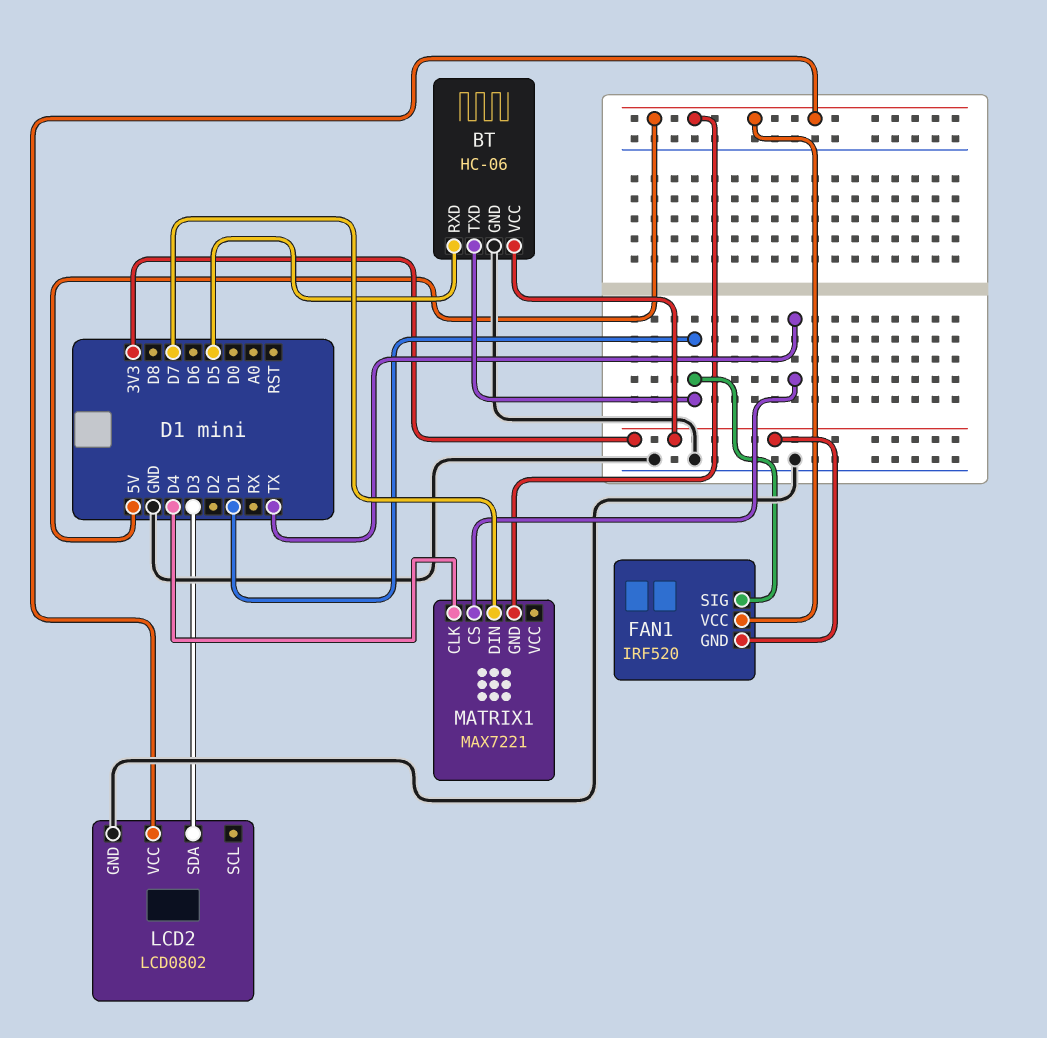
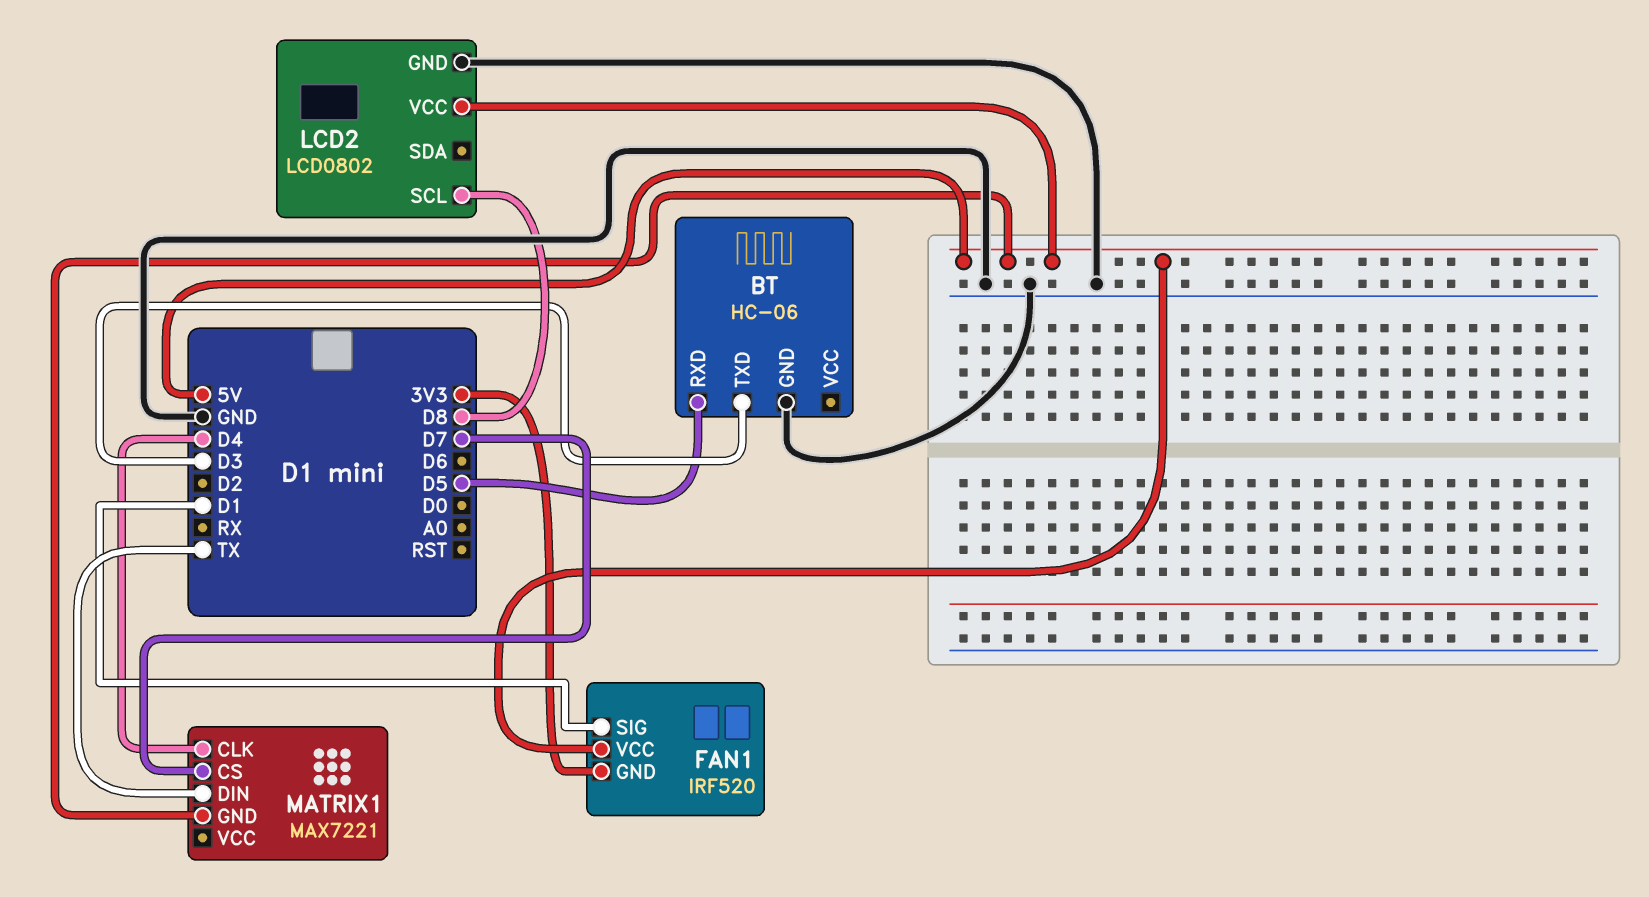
BT pin TXD: D1 -> D3
BT pin VCC: 3V3 -> none
LCD2 pin SCL: none -> D8
LCD2 pin SDA: D3 -> none
MATRIX1 pin CS: TX -> D7
MATRIX1 pin DIN: D7 -> TX

